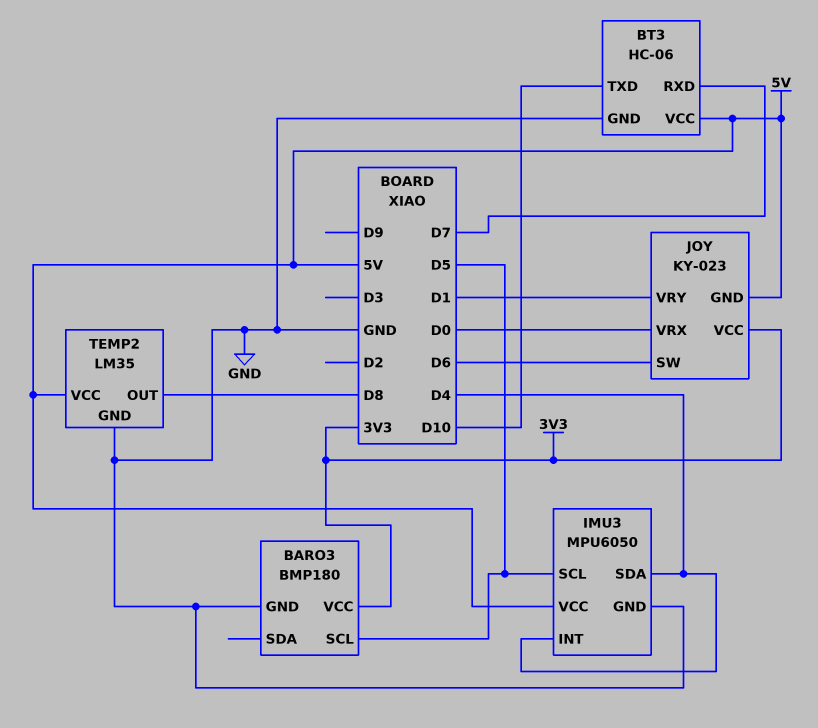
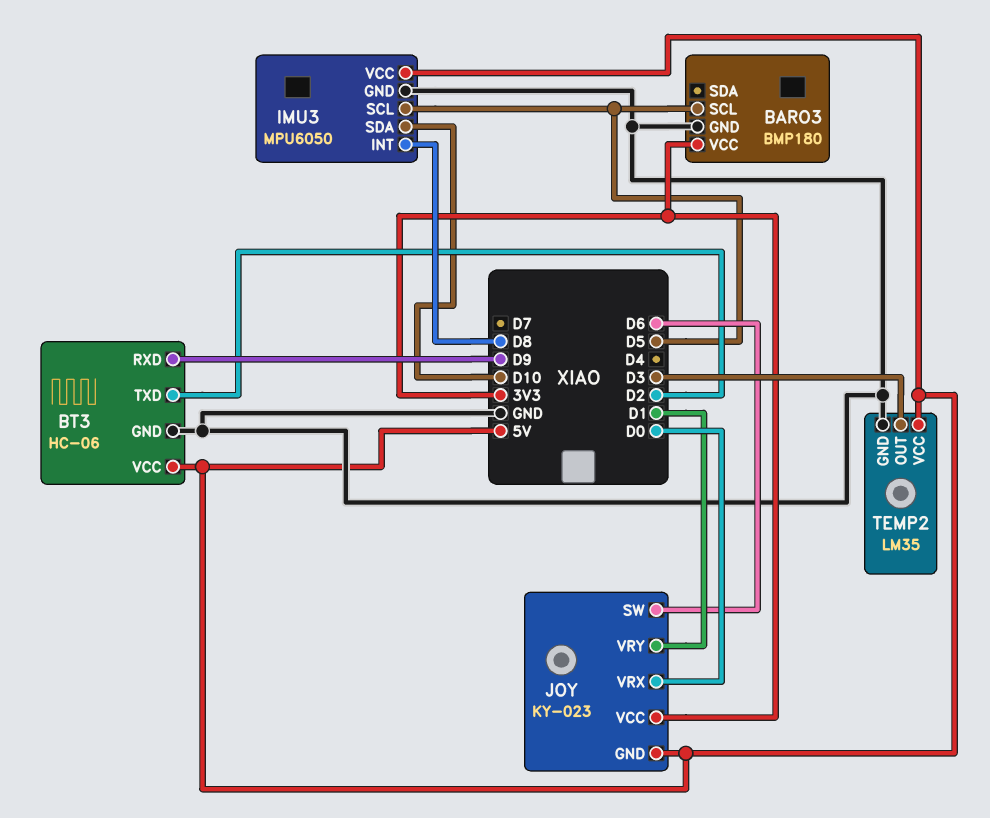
BT3 pin RXD: D7 -> D9
BT3 pin TXD: D10 -> D2
IMU3 pin INT: D4 -> D8
IMU3 pin SDA: D4 -> D10
TEMP2 pin OUT: D8 -> D3

